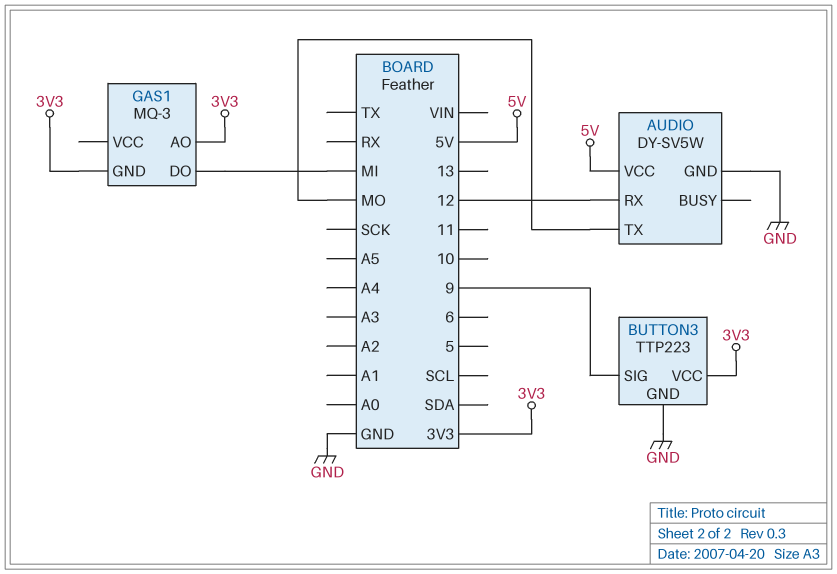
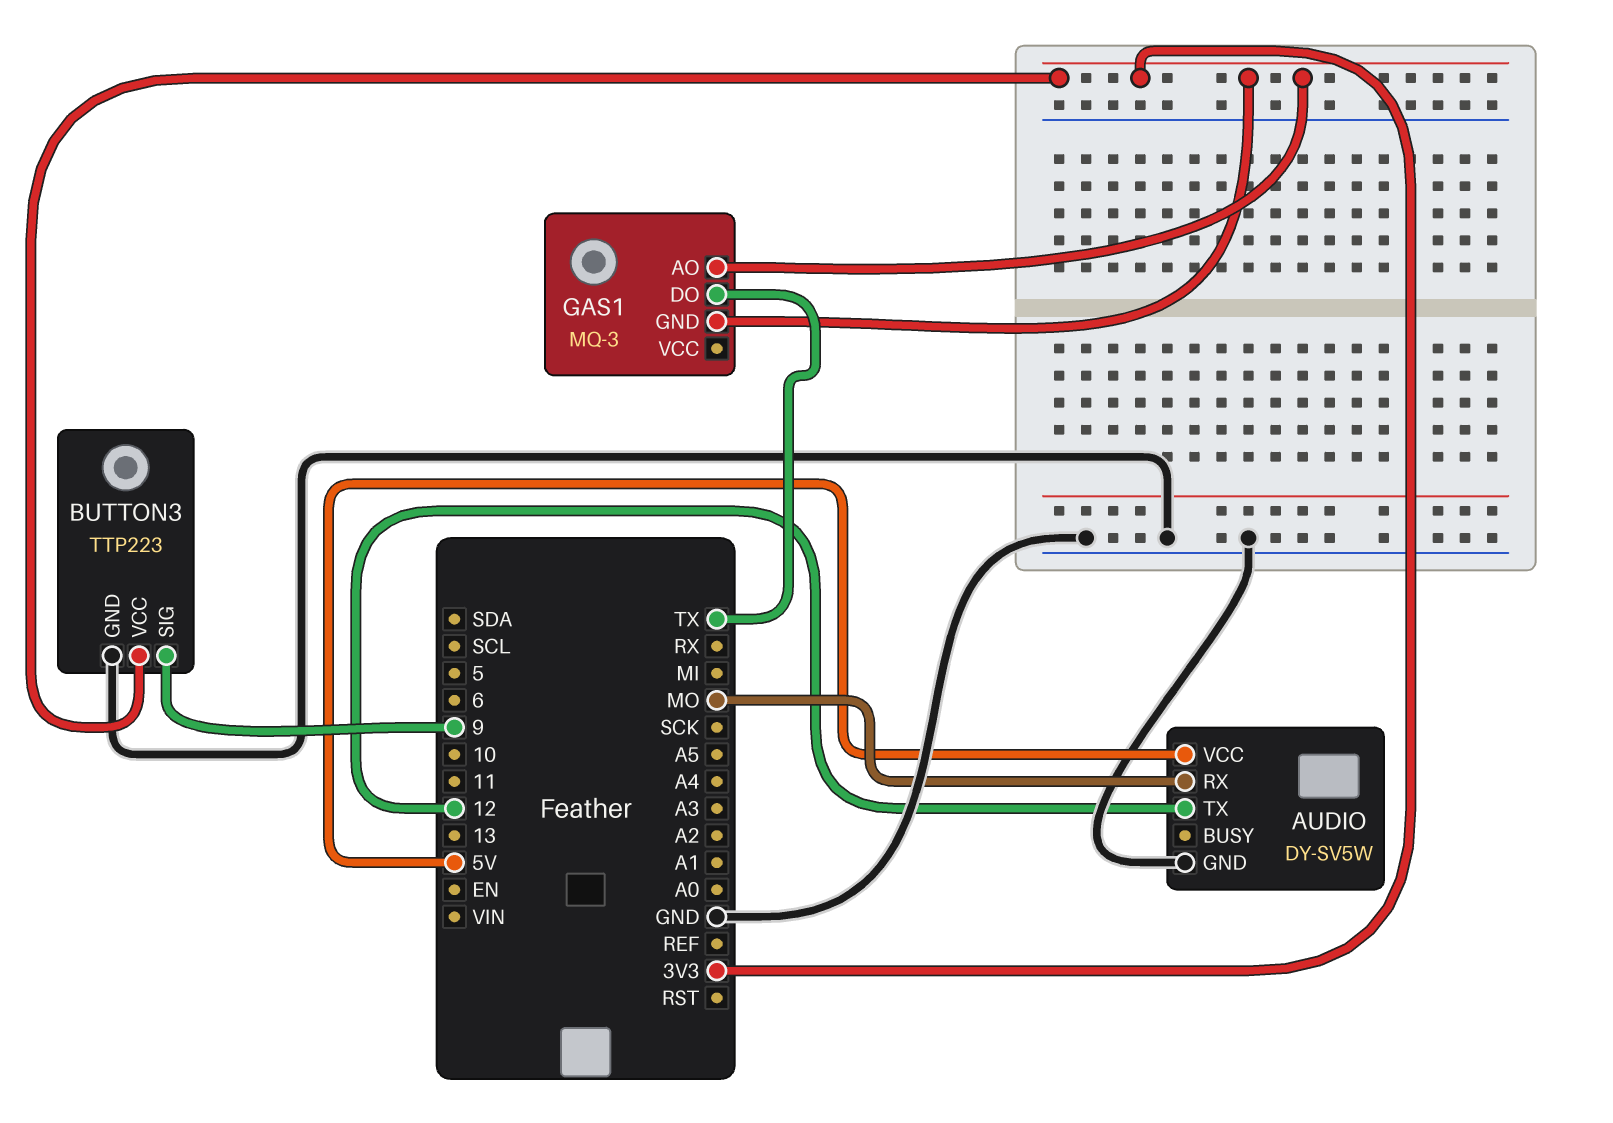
AUDIO pin RX: 12 -> MO
AUDIO pin TX: MO -> 12
GAS1 pin DO: MI -> TX

